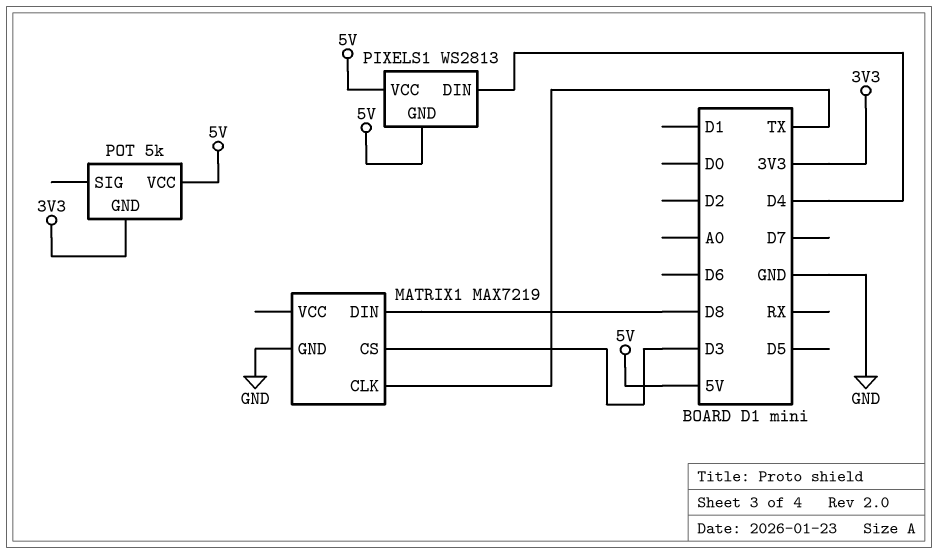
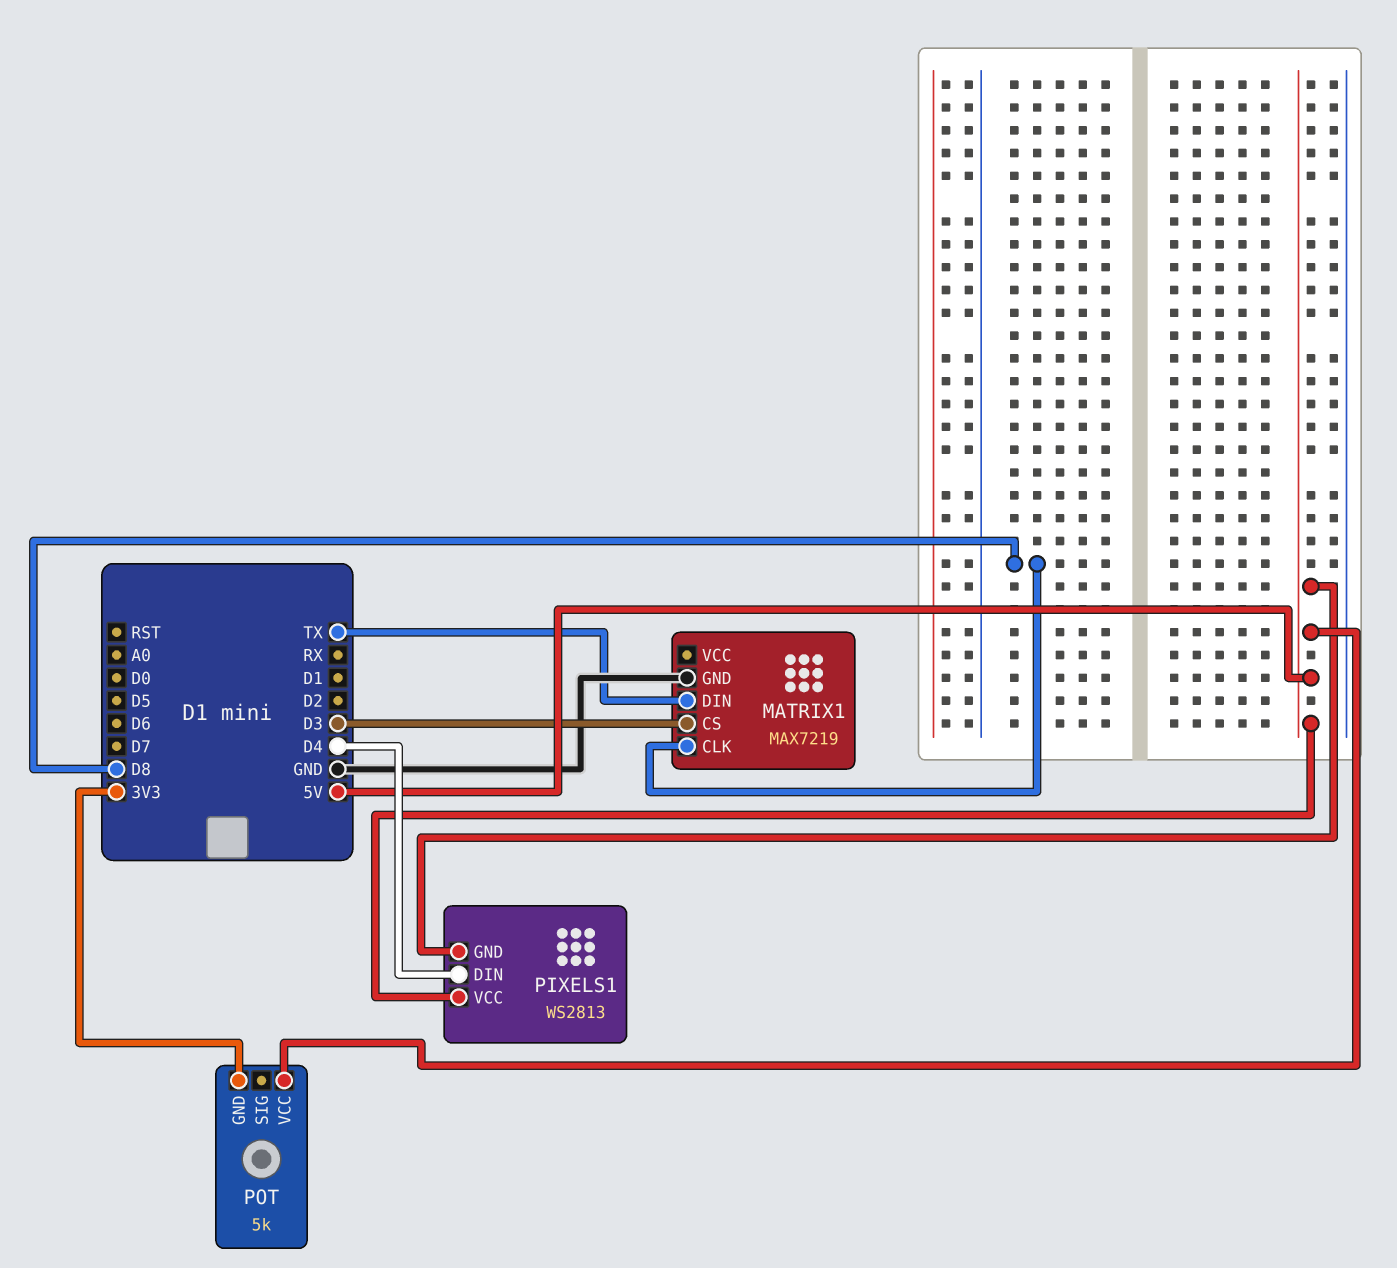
MATRIX1 pin CLK: TX -> D8
MATRIX1 pin DIN: D8 -> TX

